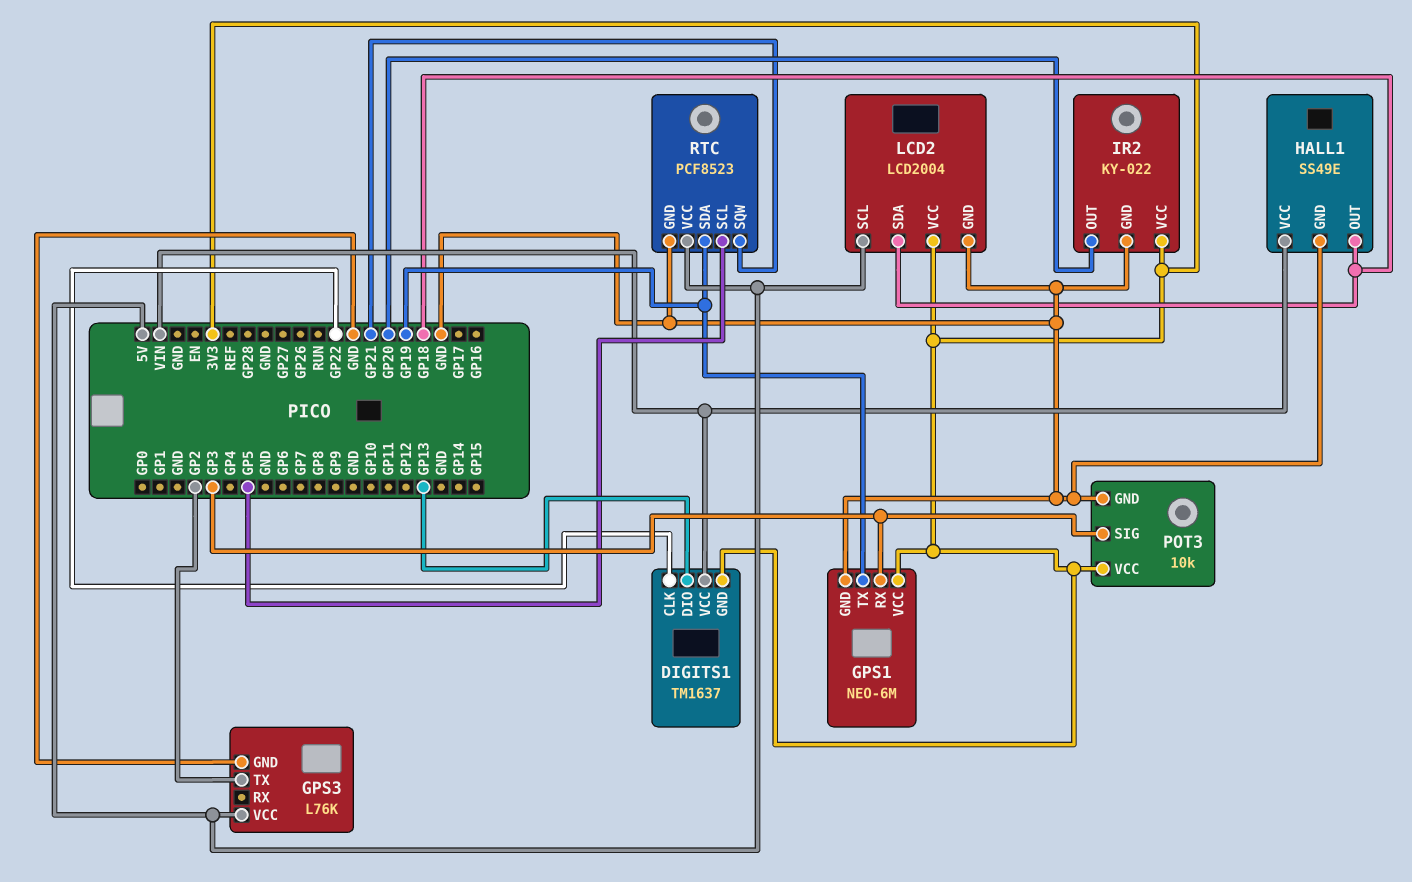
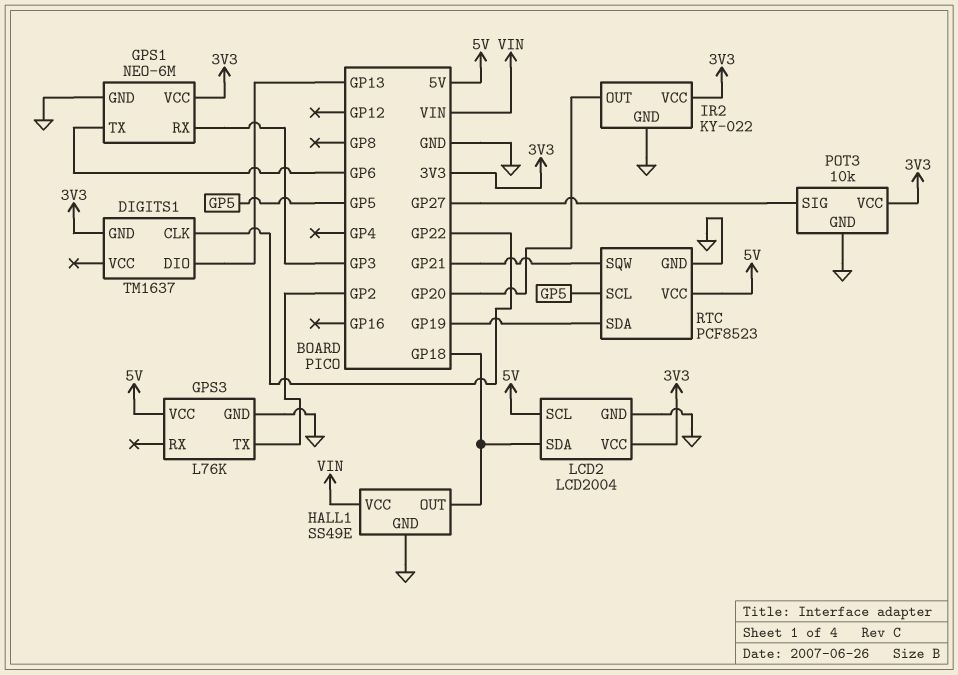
DIGITS1 pin VCC: VIN -> none
GPS1 pin TX: GP19 -> GP6
POT3 pin SIG: GP3 -> GP27

